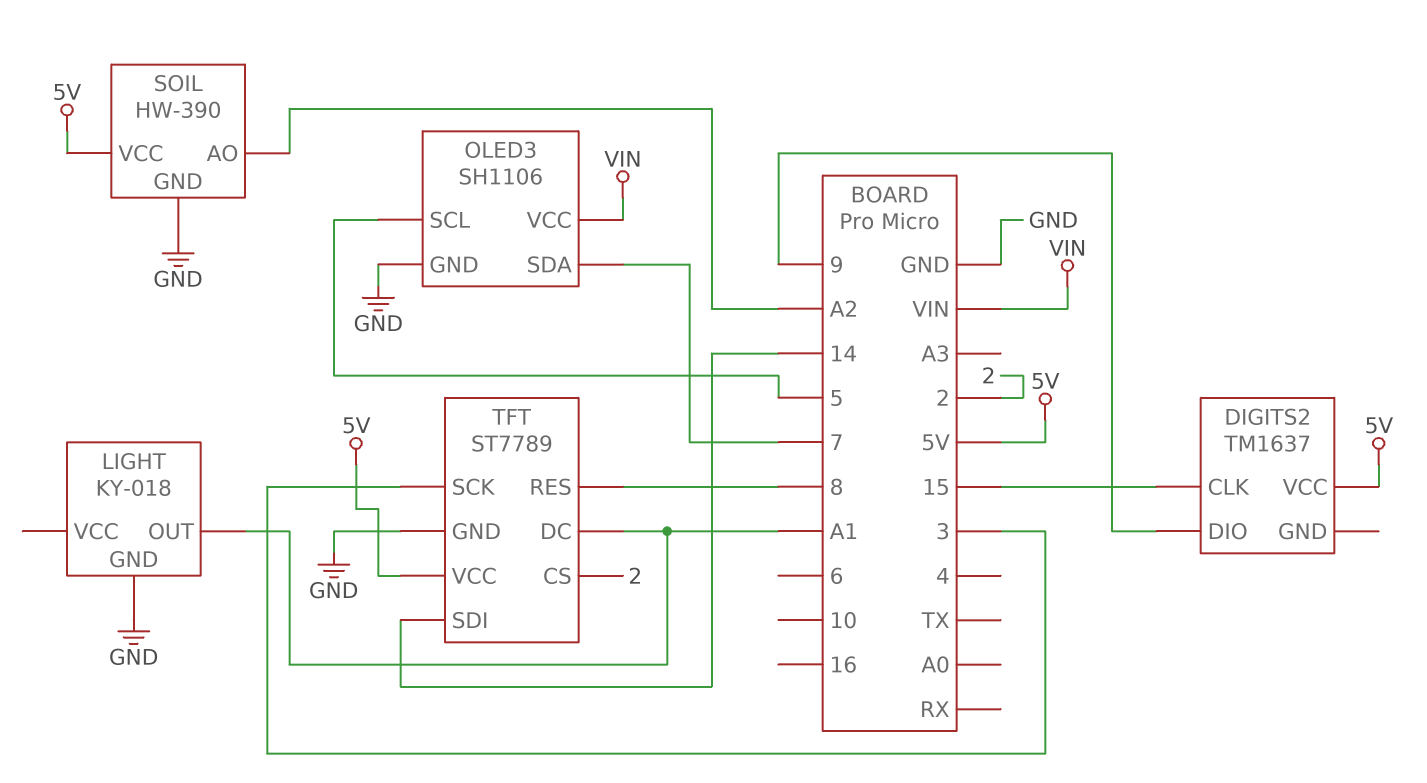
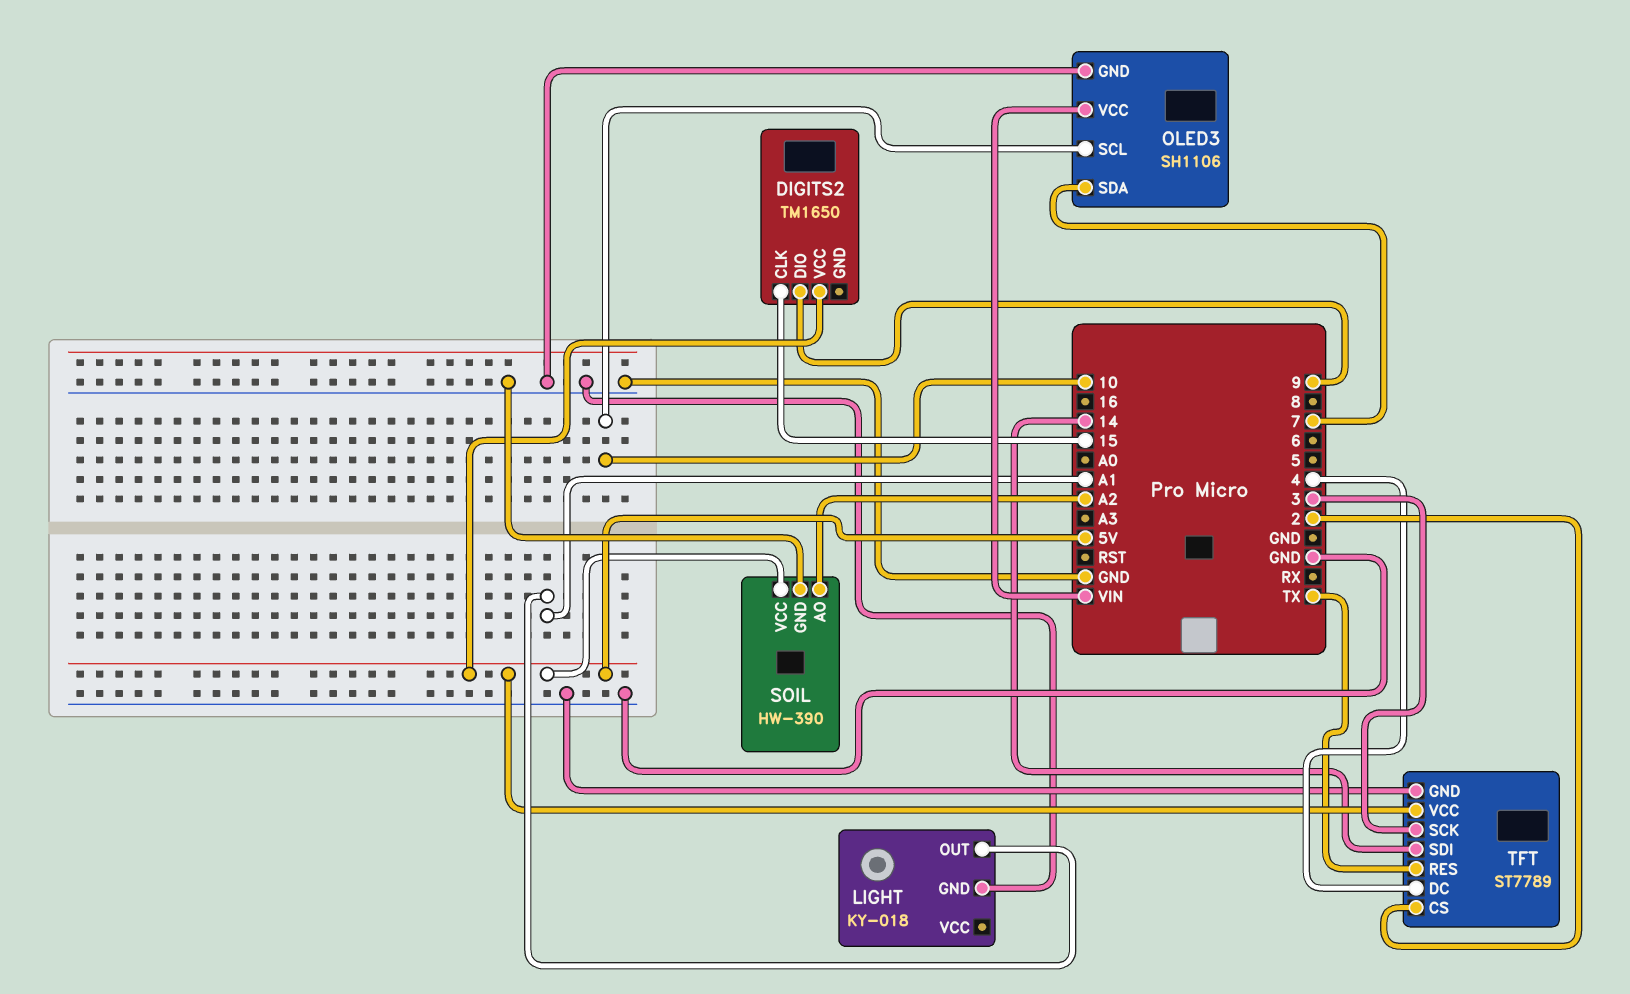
DIGITS2: TM1637 -> TM1650
OLED3 pin SCL: 5 -> 10
TFT pin DC: A1 -> 4
TFT pin RES: 8 -> TX

